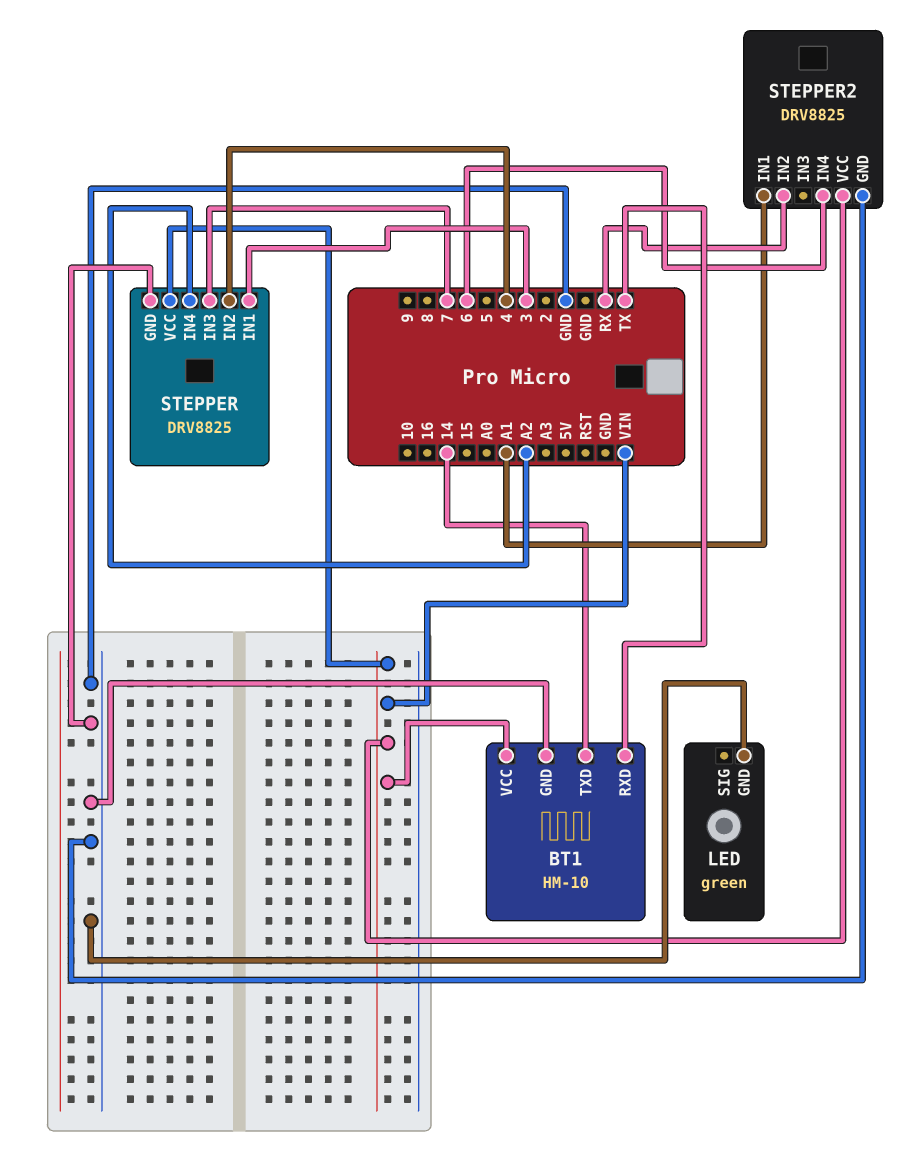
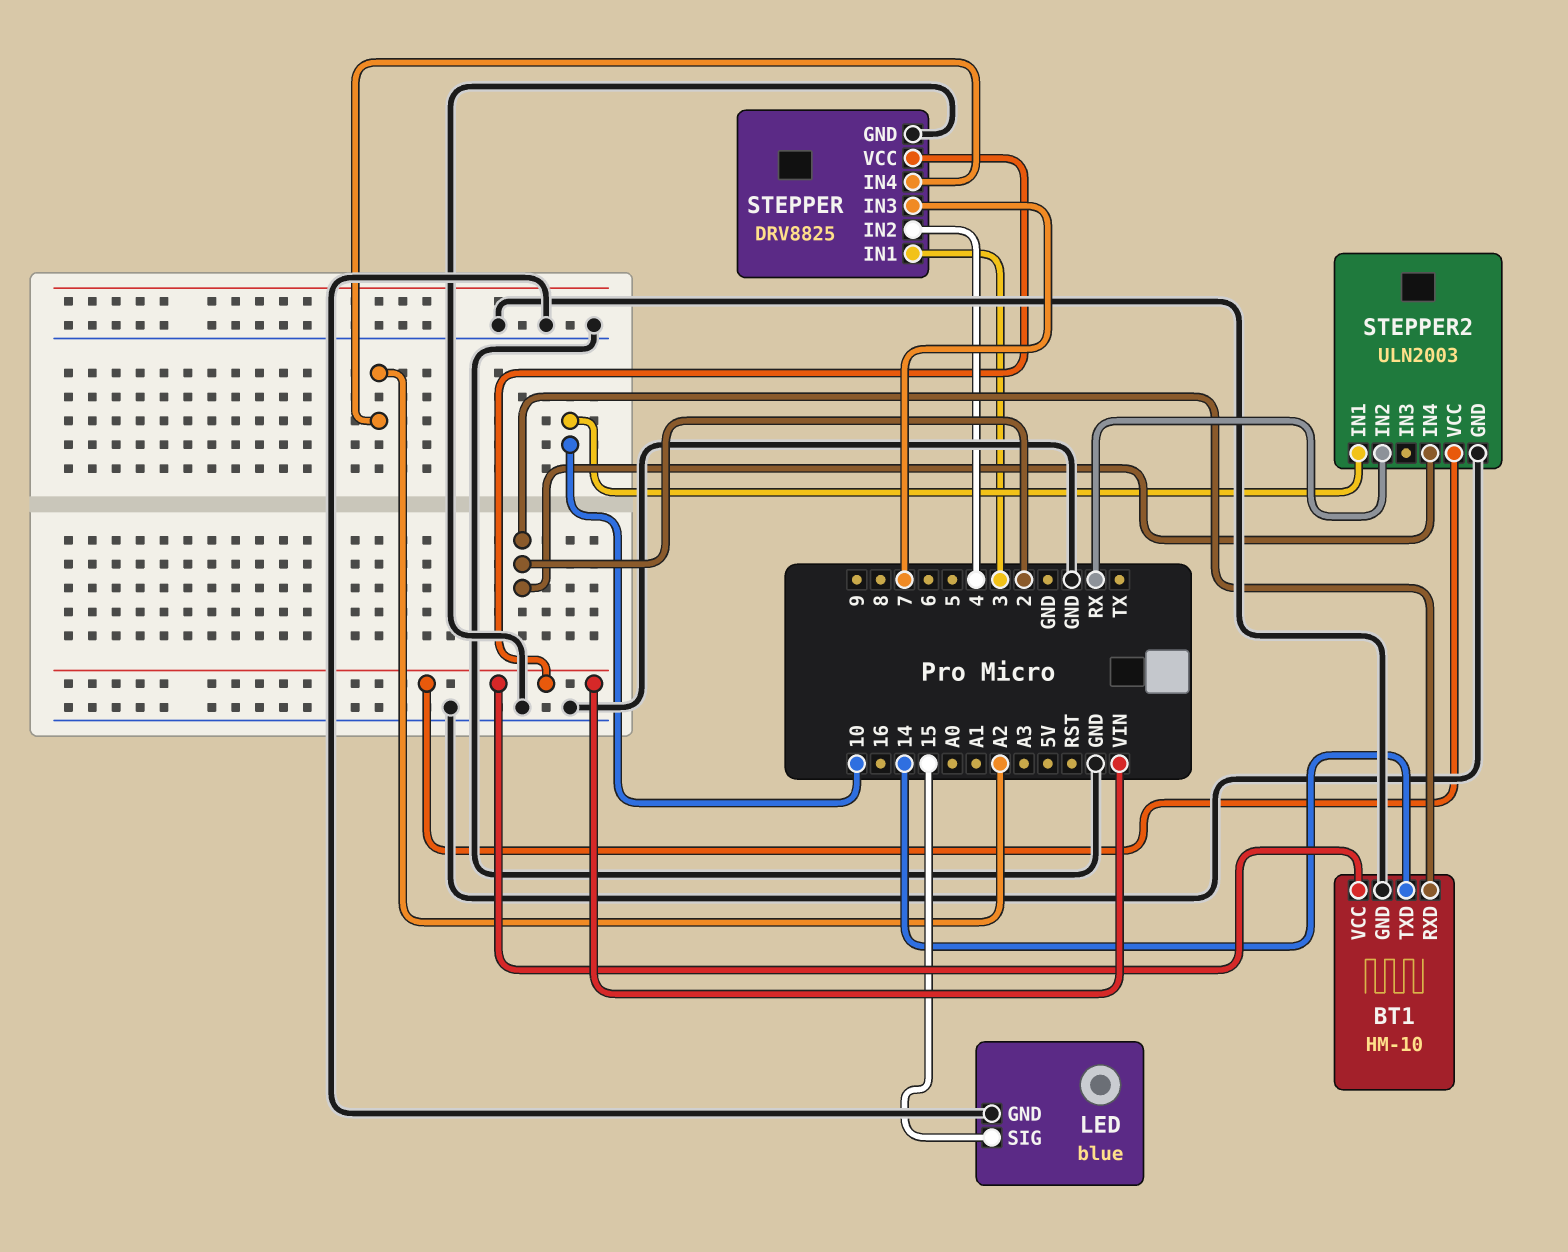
BT1 pin RXD: TX -> 2
LED: green -> blue
LED pin SIG: none -> 15
STEPPER2: DRV8825 -> ULN2003
STEPPER2 pin IN1: A1 -> 10
STEPPER2 pin IN4: 6 -> 2

